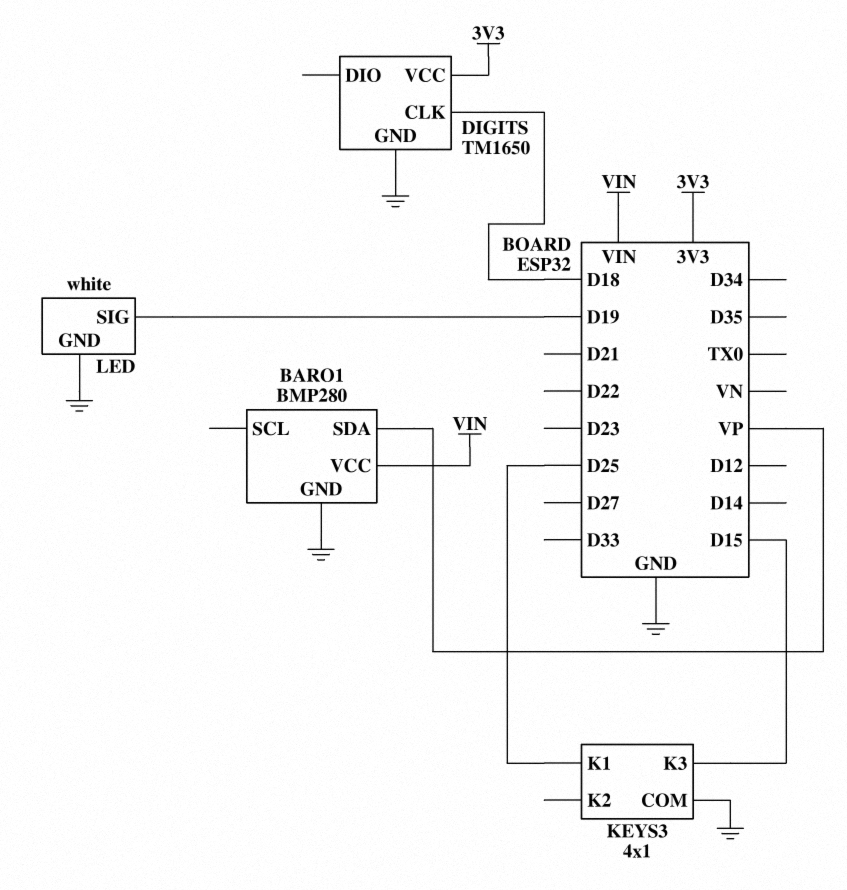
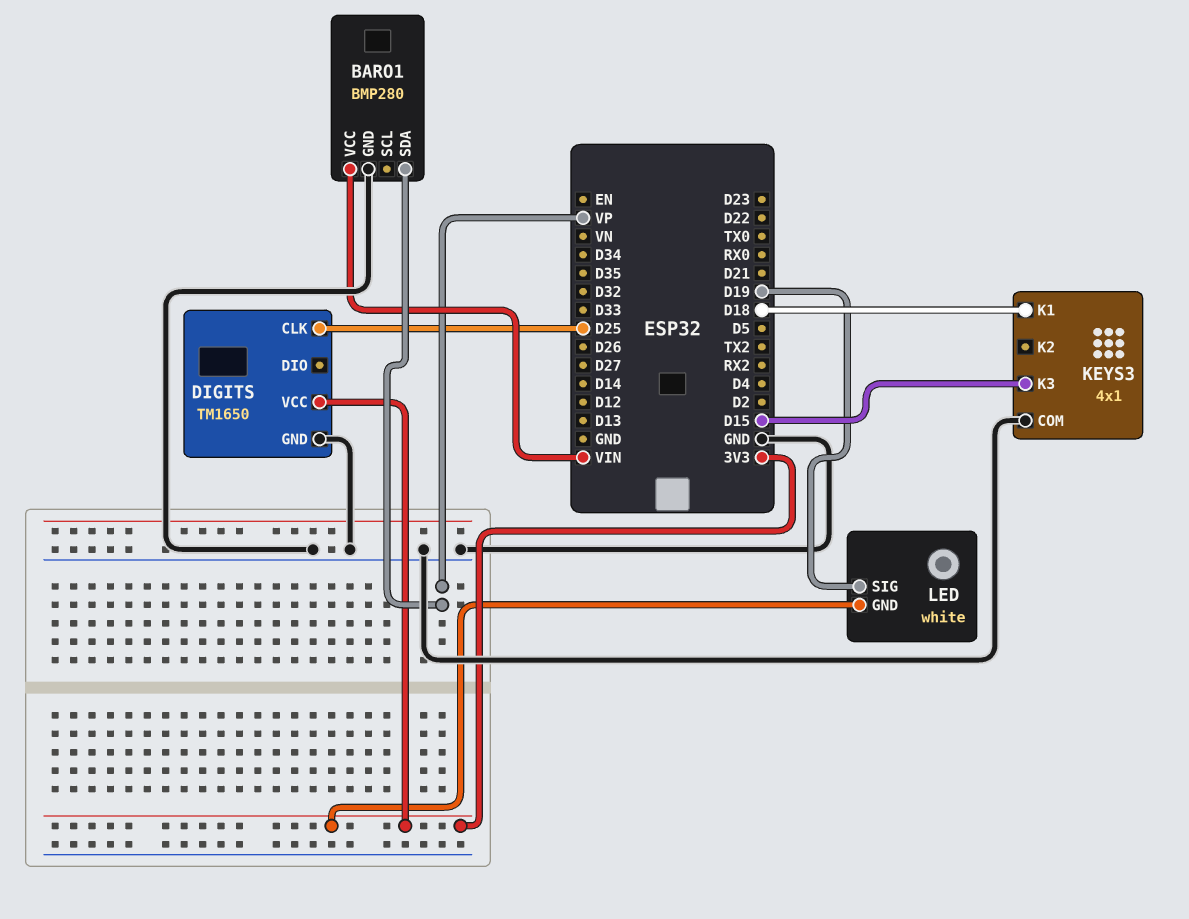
DIGITS pin CLK: D18 -> D25
KEYS3 pin K1: D25 -> D18
LED pin GND: GND -> 3V3

